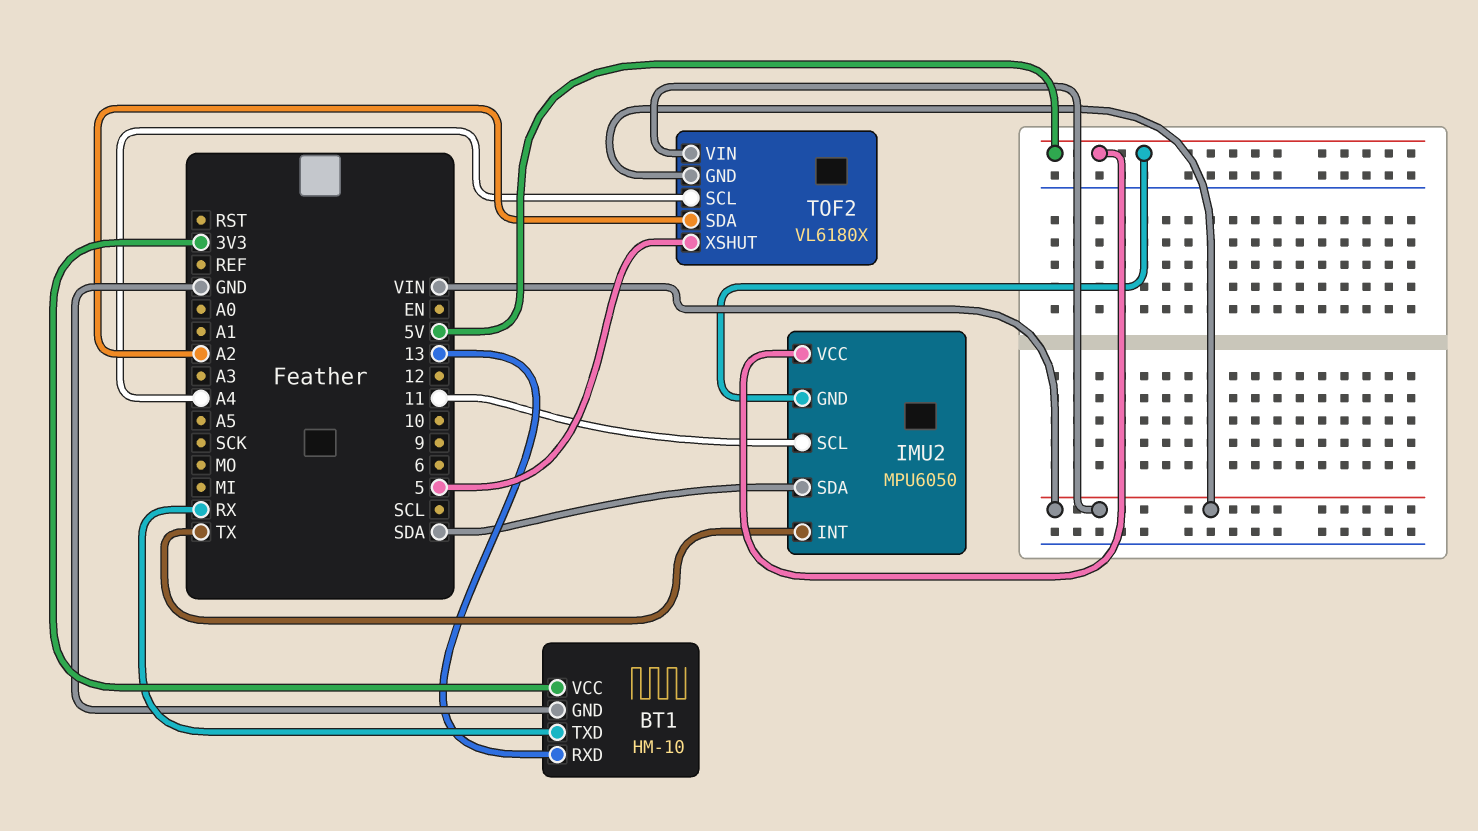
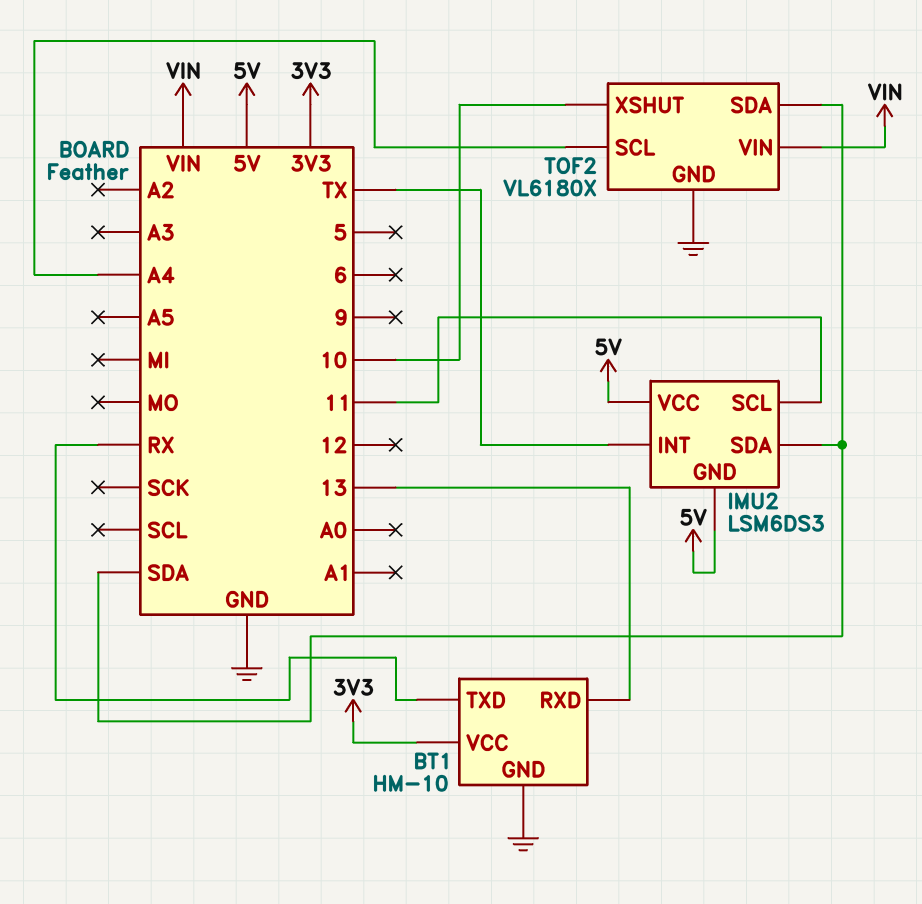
IMU2: MPU6050 -> LSM6DS3
TOF2 pin GND: VIN -> GND
TOF2 pin SDA: A2 -> SDA
TOF2 pin XSHUT: 5 -> 10

